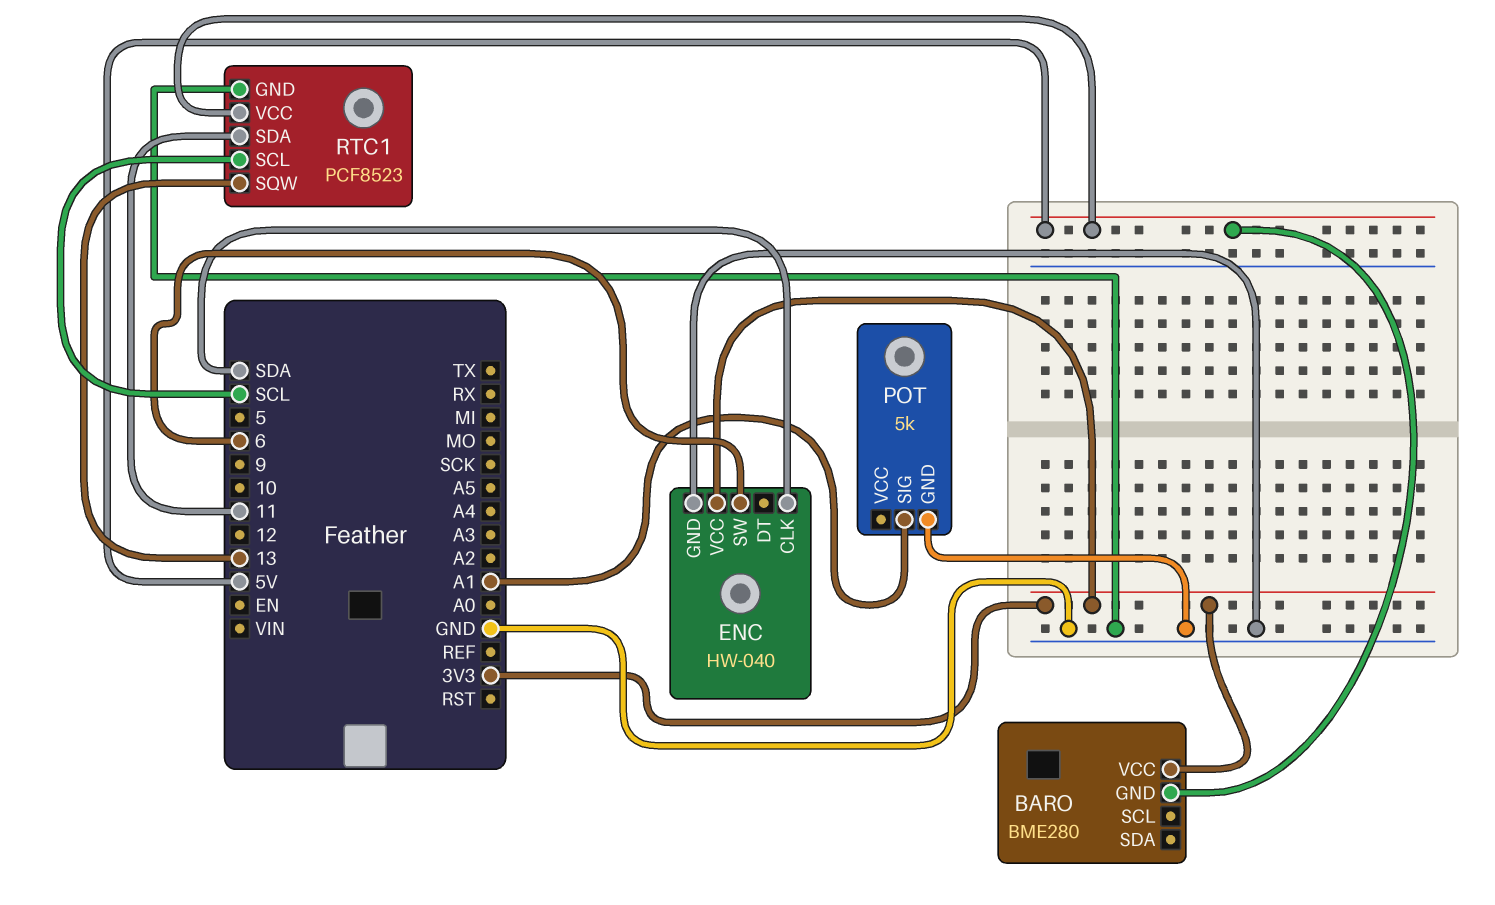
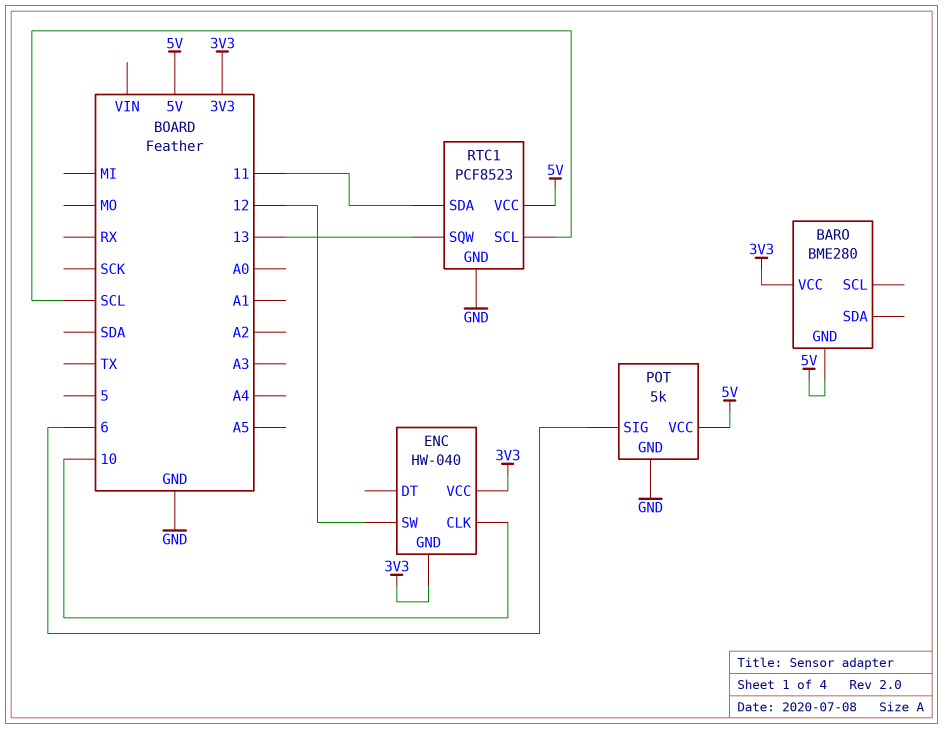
ENC pin CLK: SDA -> 10
ENC pin GND: GND -> 3V3
ENC pin SW: 6 -> 12
POT pin SIG: A1 -> 6
POT pin VCC: none -> 5V

